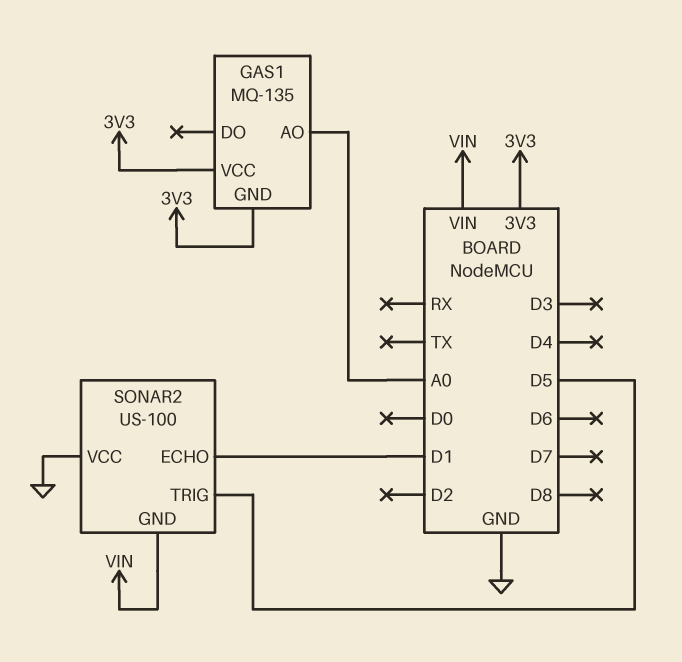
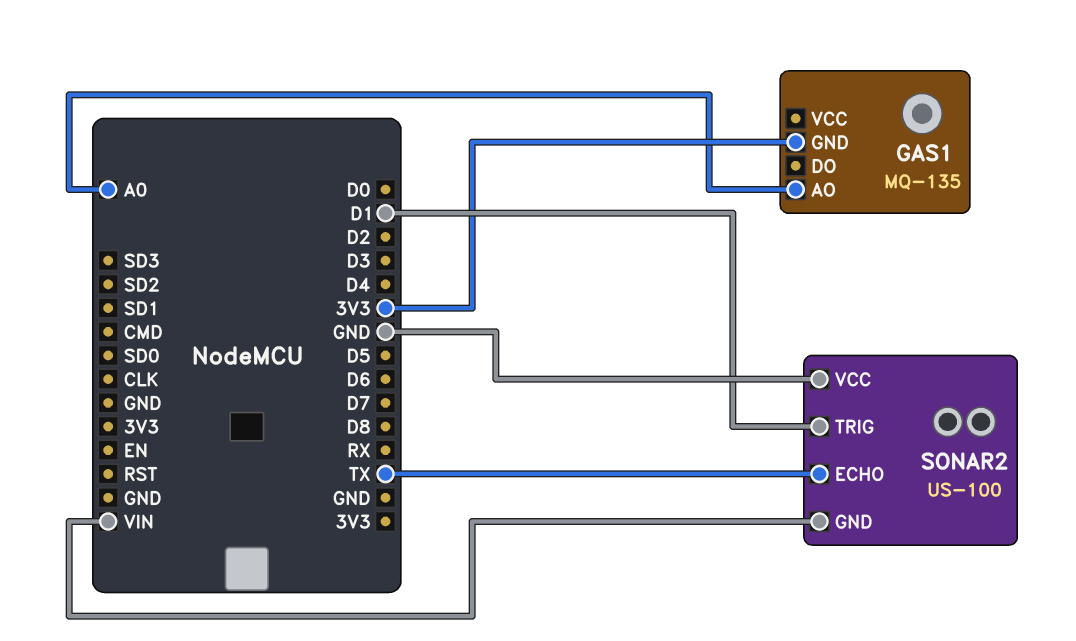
GAS1 pin VCC: 3V3 -> none
SONAR2 pin ECHO: D1 -> TX
SONAR2 pin TRIG: D5 -> D1

